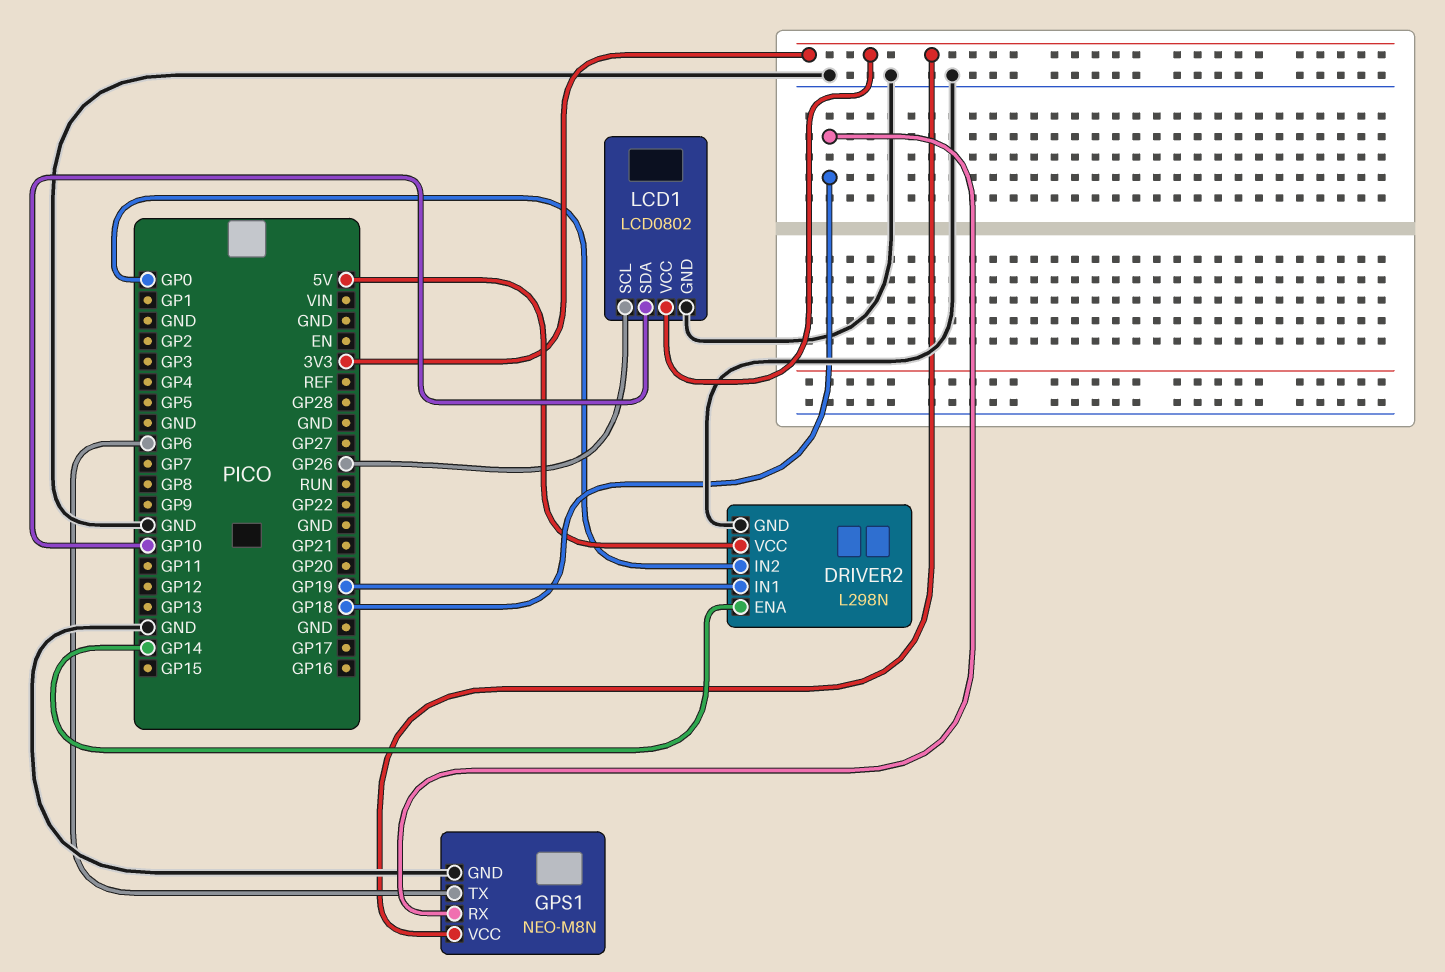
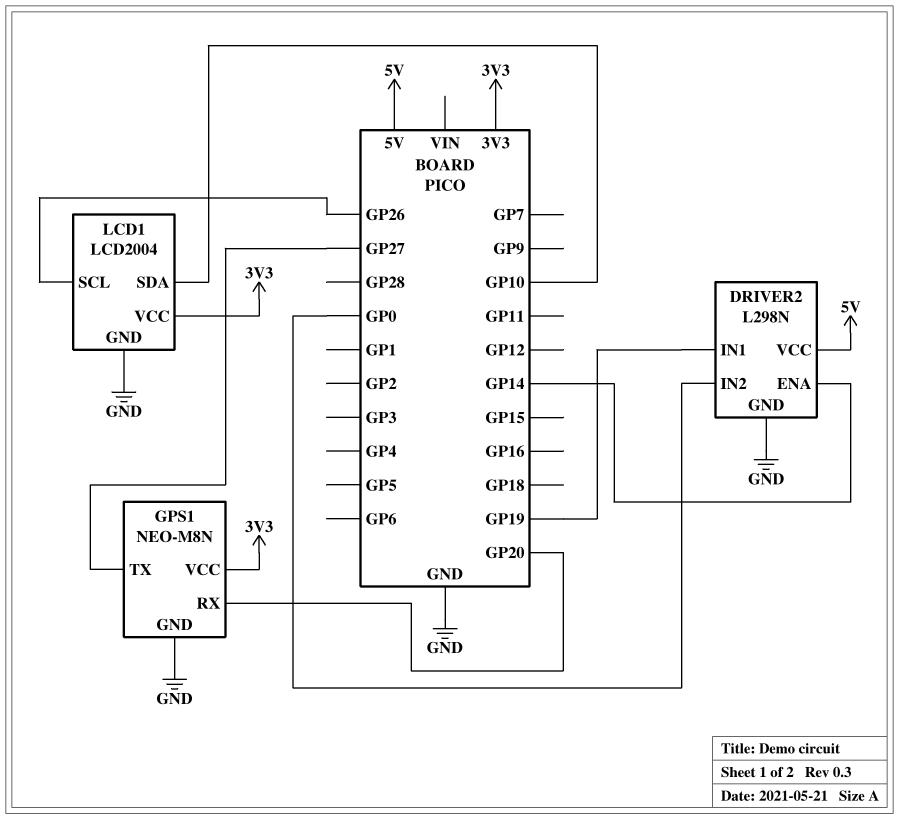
GPS1 pin RX: GP18 -> GP20
GPS1 pin TX: GP6 -> GP27
LCD1: LCD0802 -> LCD2004

